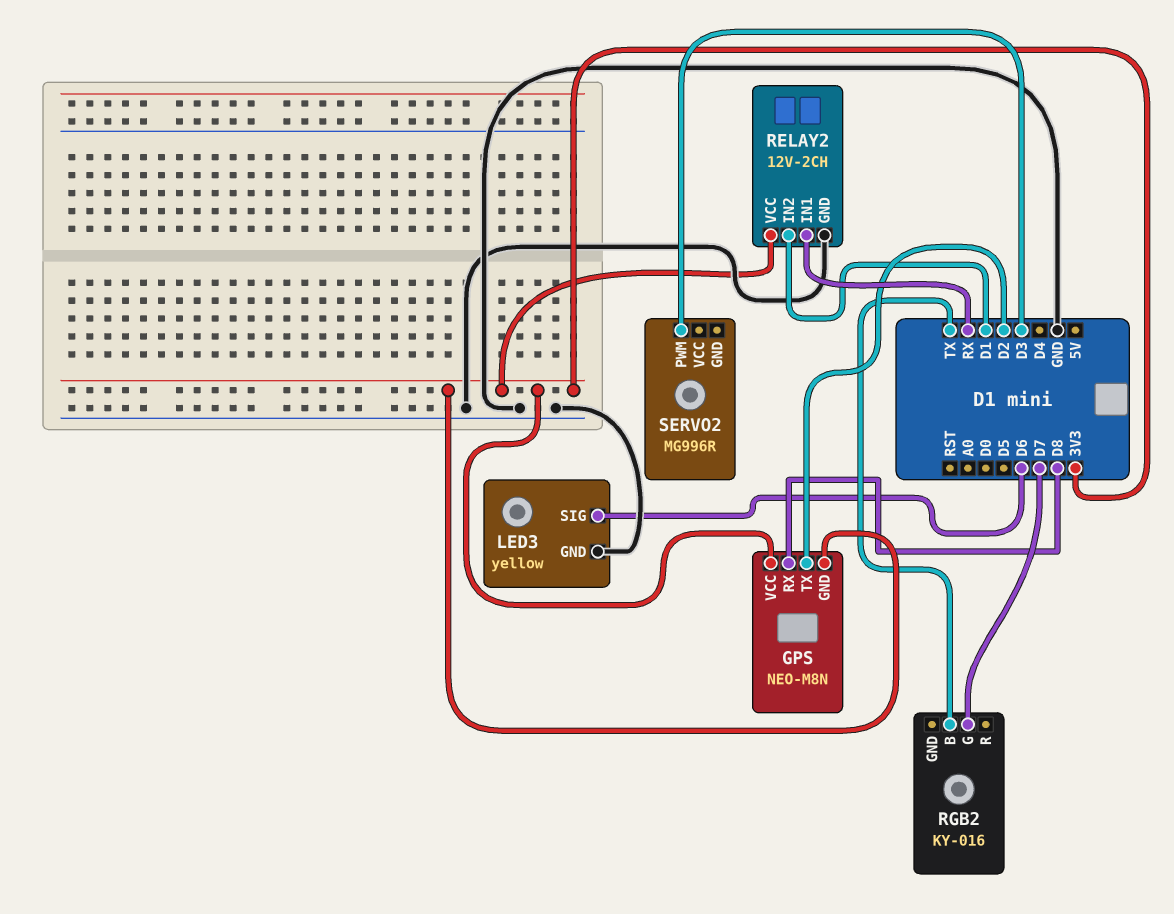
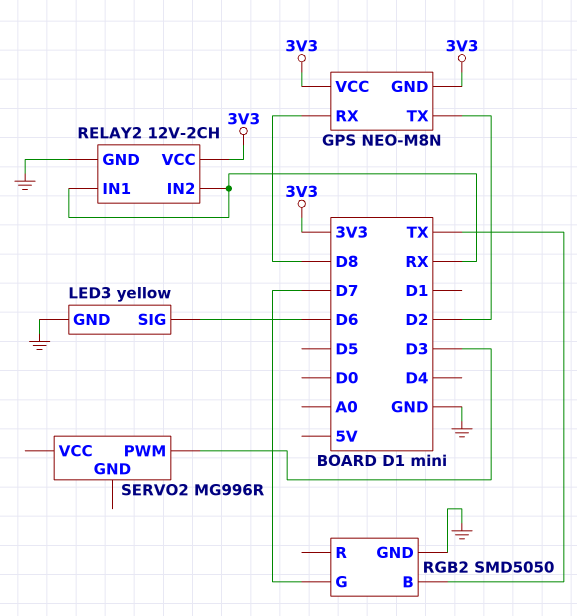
RELAY2 pin IN2: D1 -> RX
RGB2: KY-016 -> SMD5050
RGB2 pin GND: none -> GND

